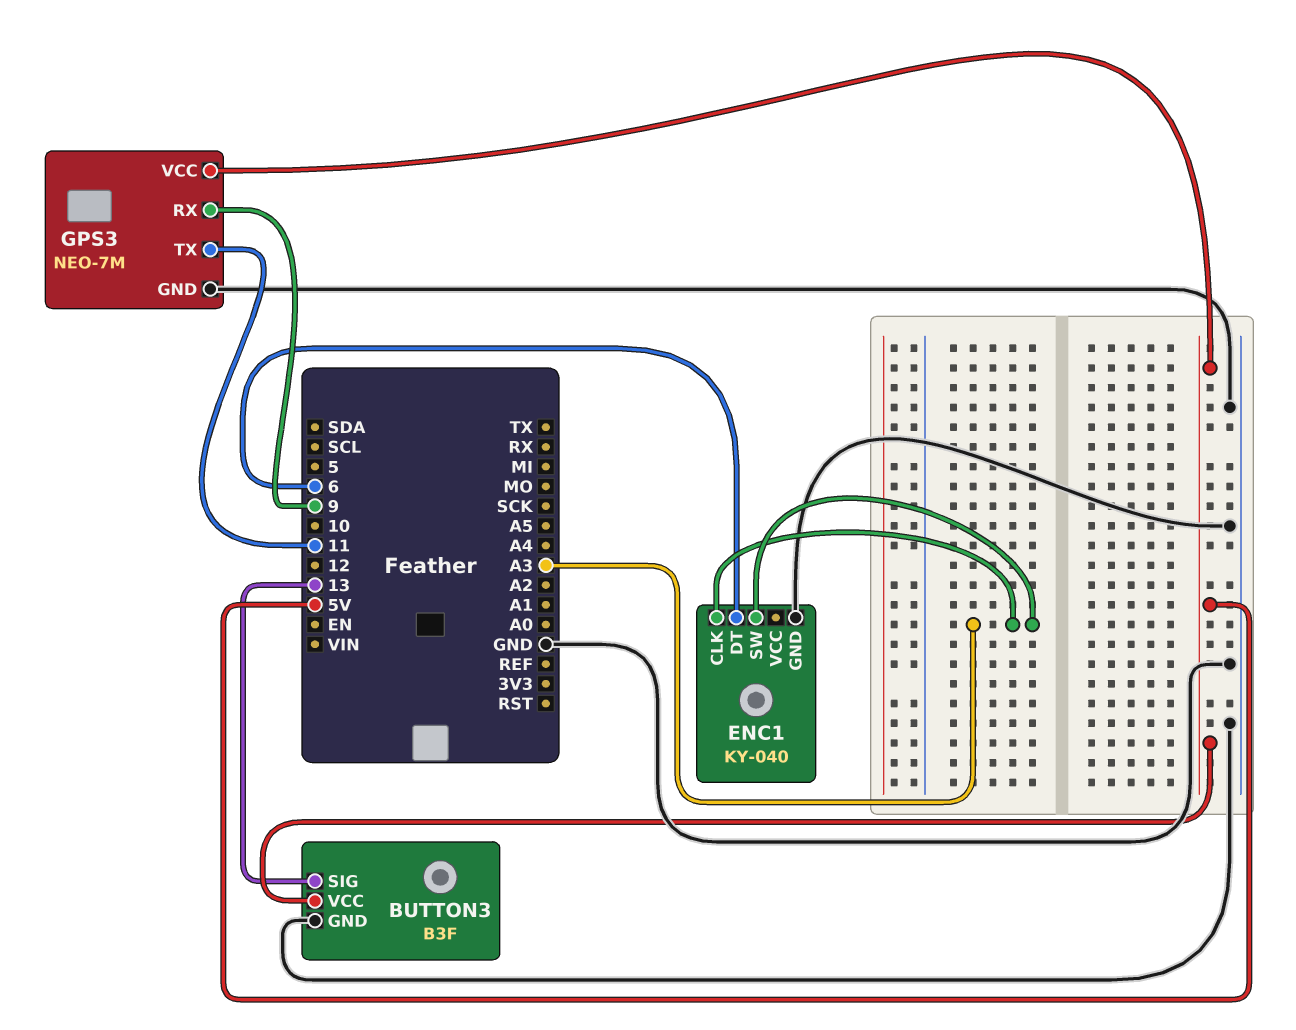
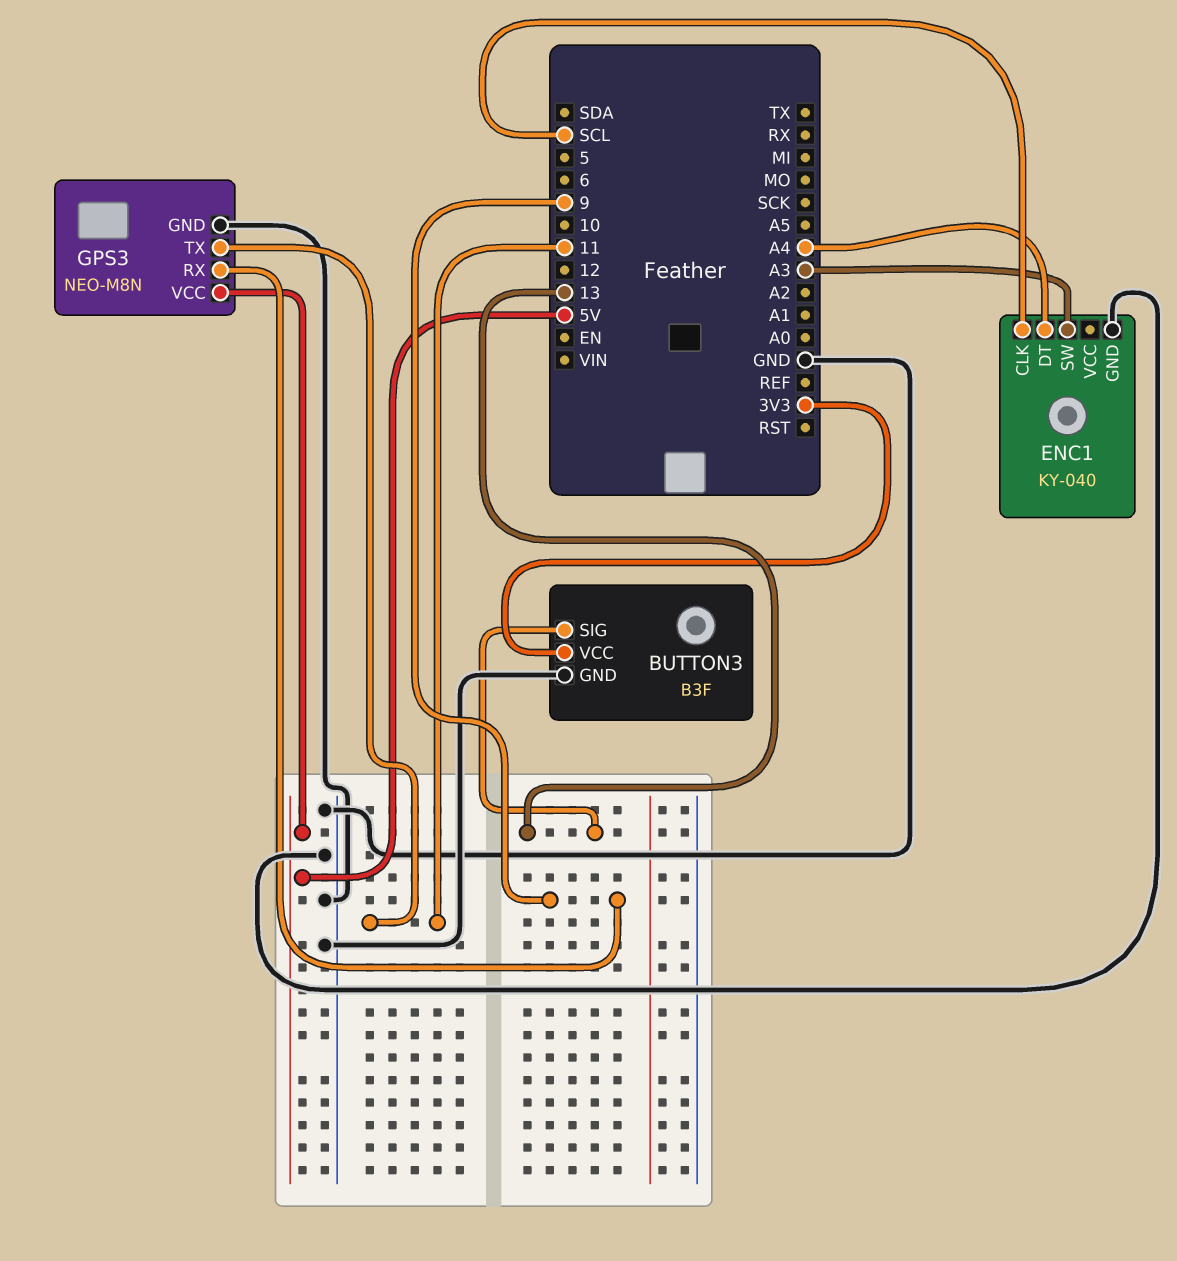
BUTTON3 pin VCC: 5V -> 3V3
ENC1 pin CLK: A3 -> SCL
ENC1 pin DT: 6 -> A4
GPS3: NEO-7M -> NEO-M8N

